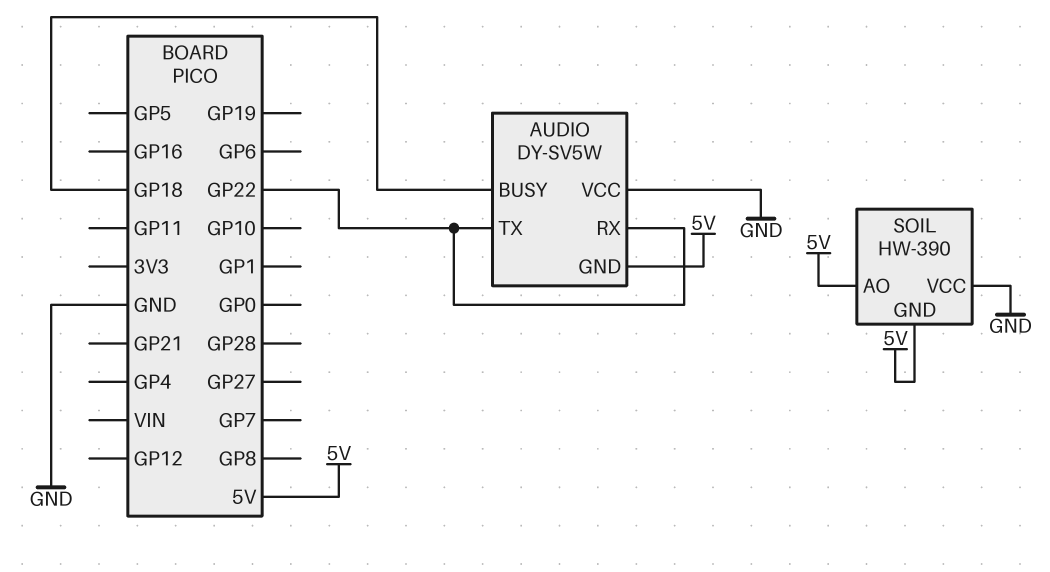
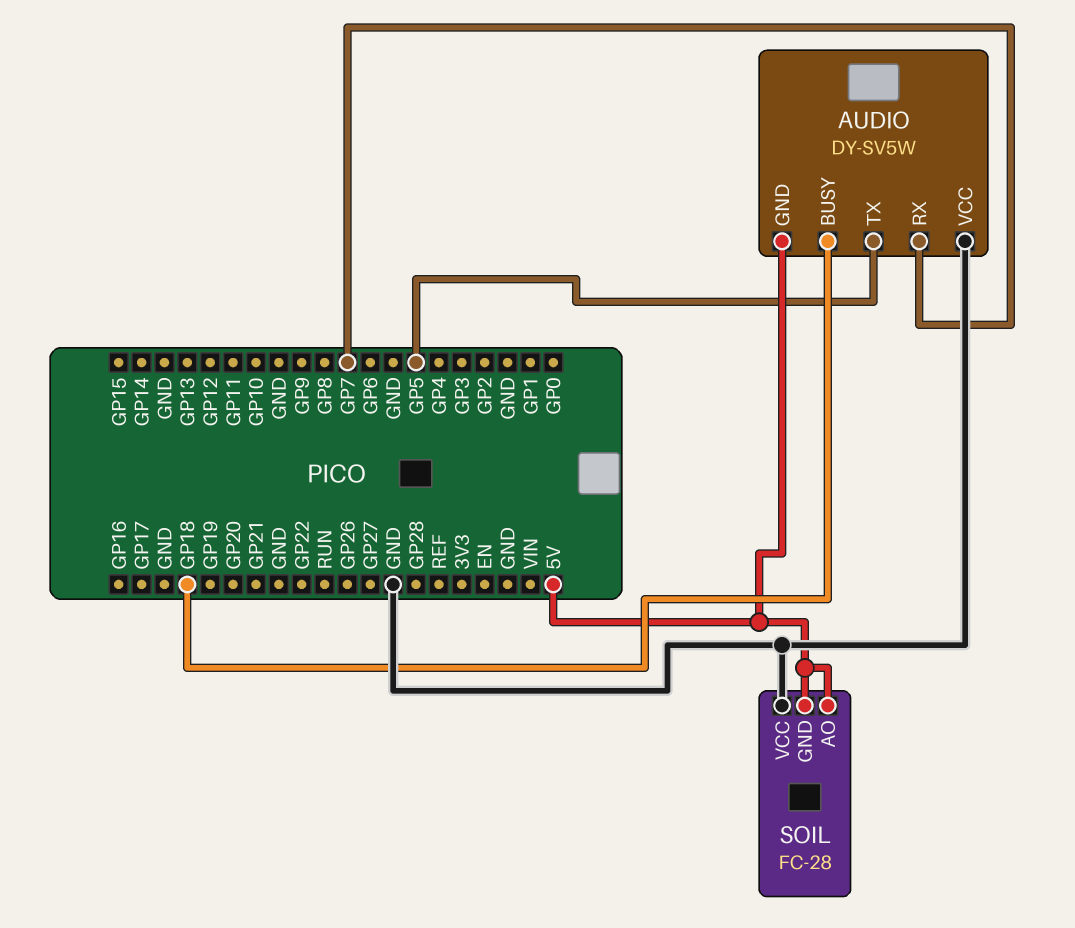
AUDIO pin RX: GP22 -> GP7
AUDIO pin TX: GP22 -> GP5
SOIL: HW-390 -> FC-28

